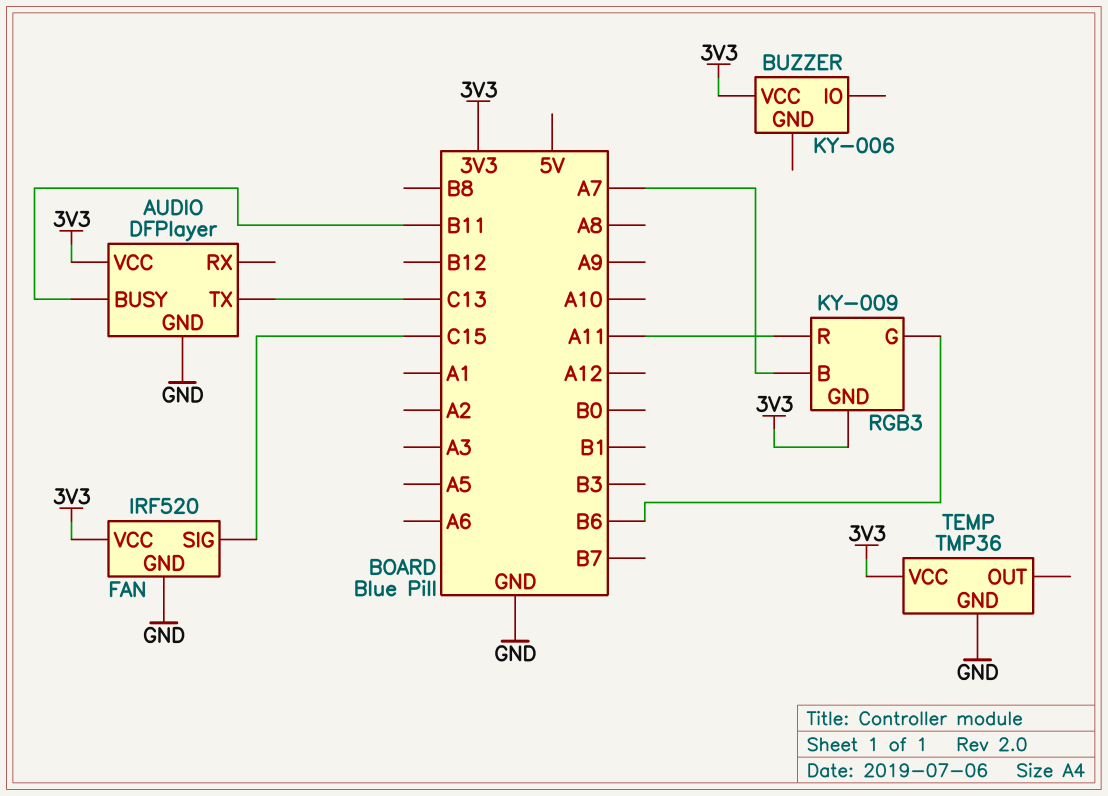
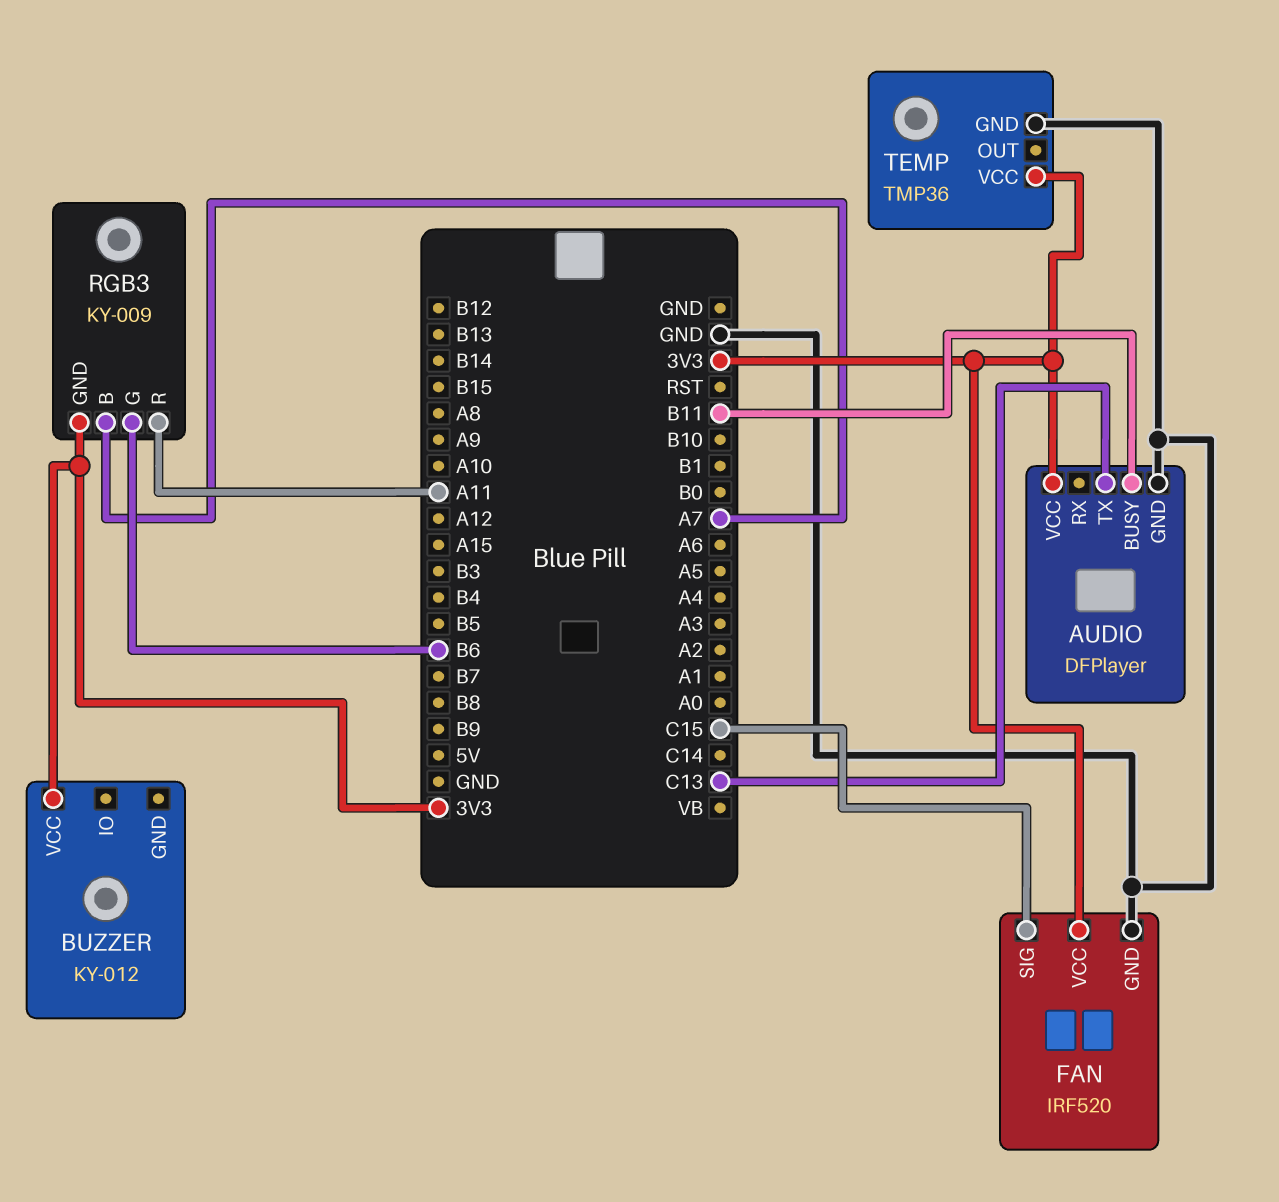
BUZZER: KY-006 -> KY-012

